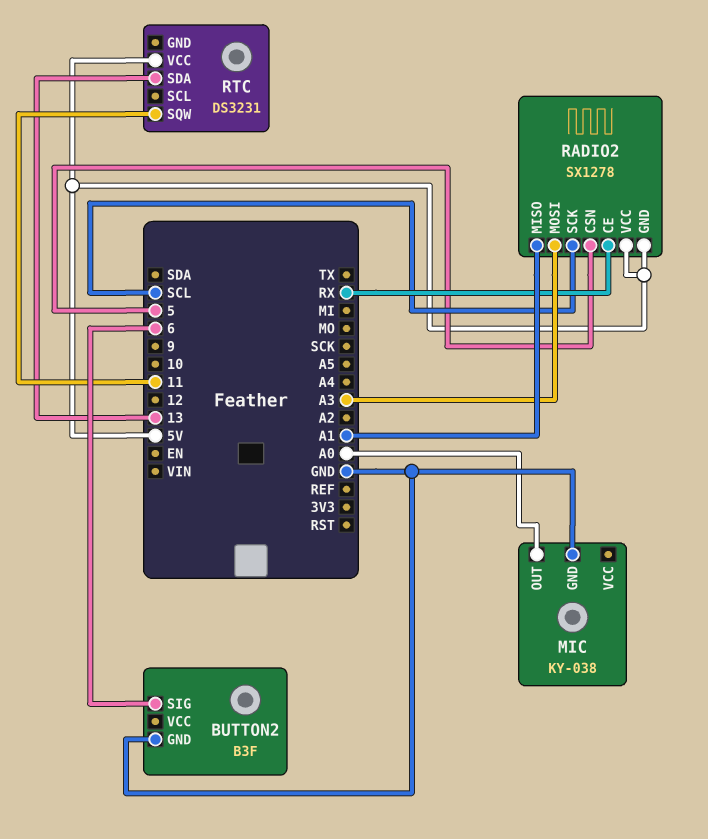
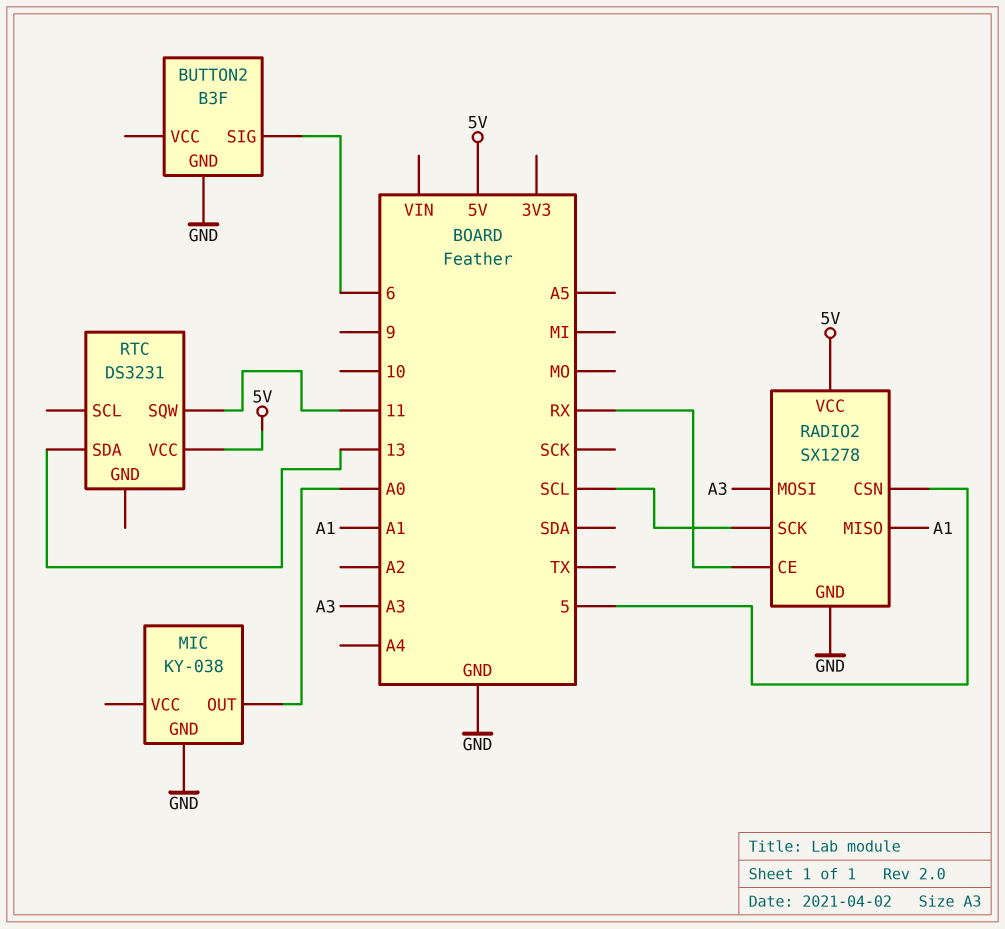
RADIO2 pin GND: 5V -> GND

